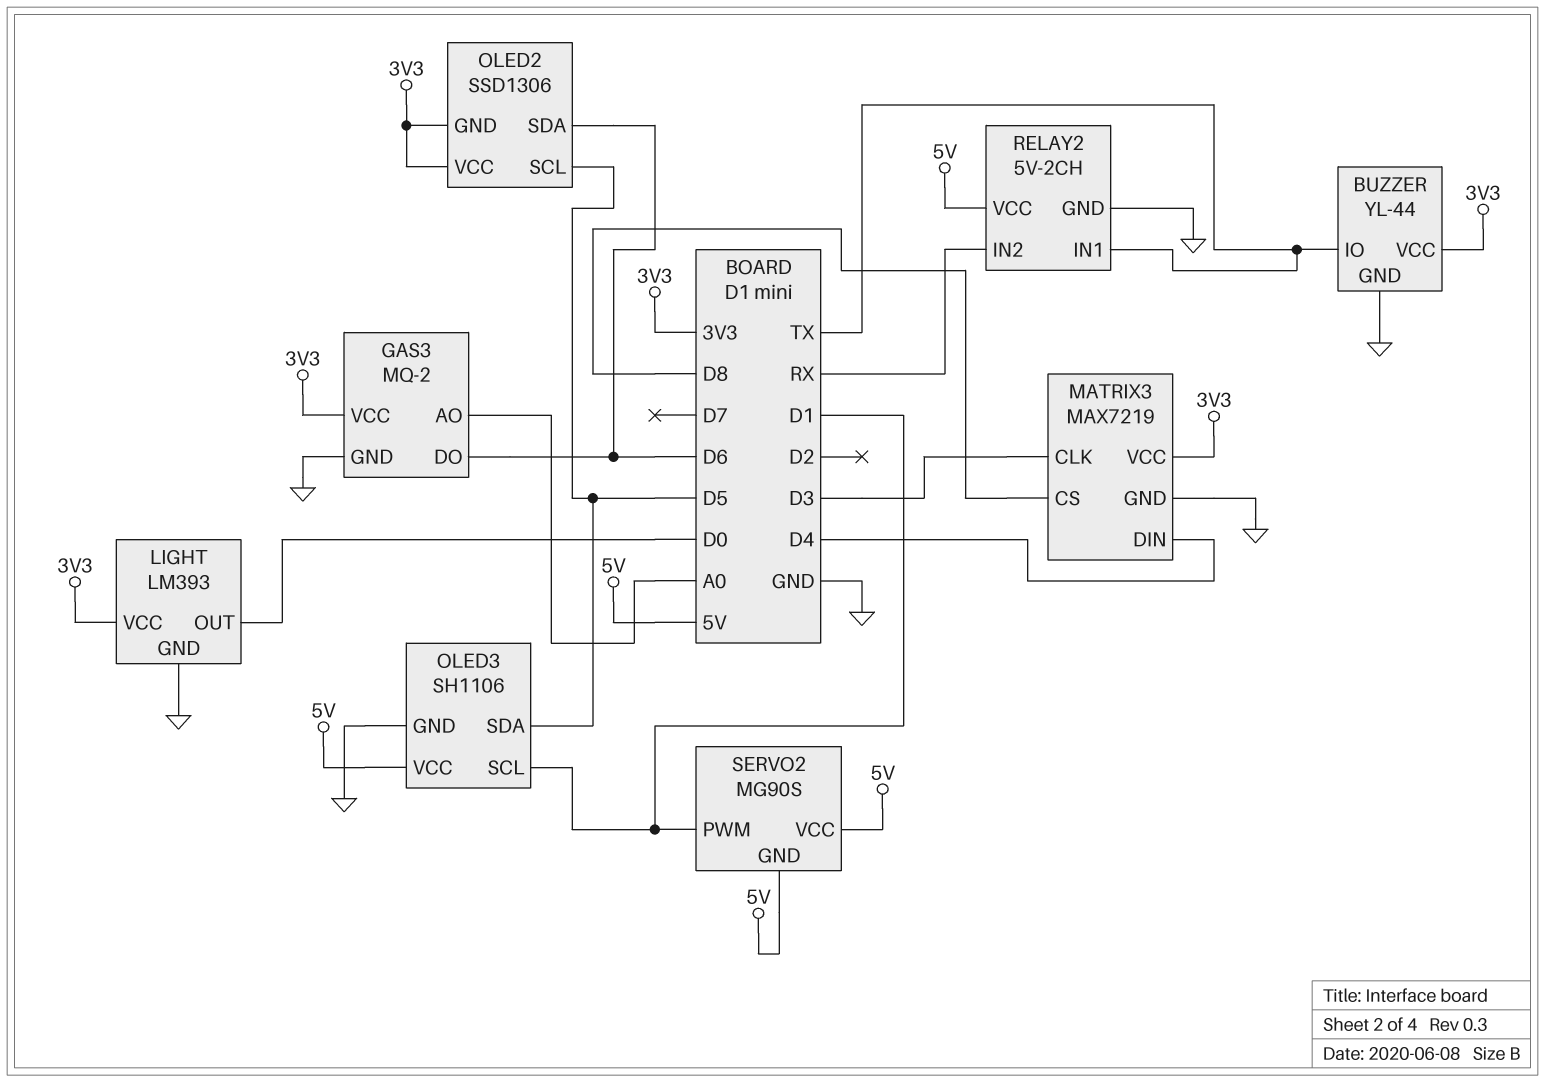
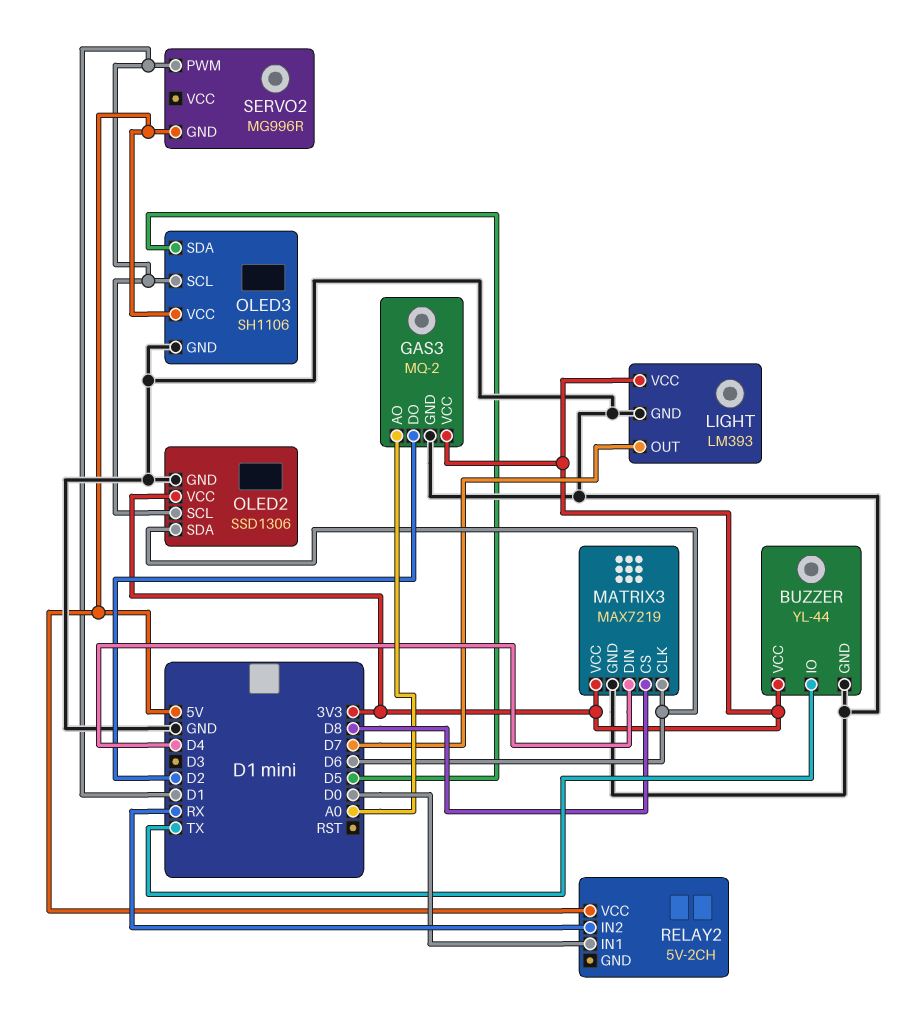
GAS3 pin DO: D6 -> D2
LIGHT pin OUT: D0 -> D7
MATRIX3 pin CLK: D3 -> D6
OLED2 pin GND: 3V3 -> GND
OLED2 pin SCL: D5 -> D1
RELAY2 pin GND: GND -> none
RELAY2 pin IN1: TX -> D0
SERVO2: MG90S -> MG996R
SERVO2 pin VCC: 5V -> none

